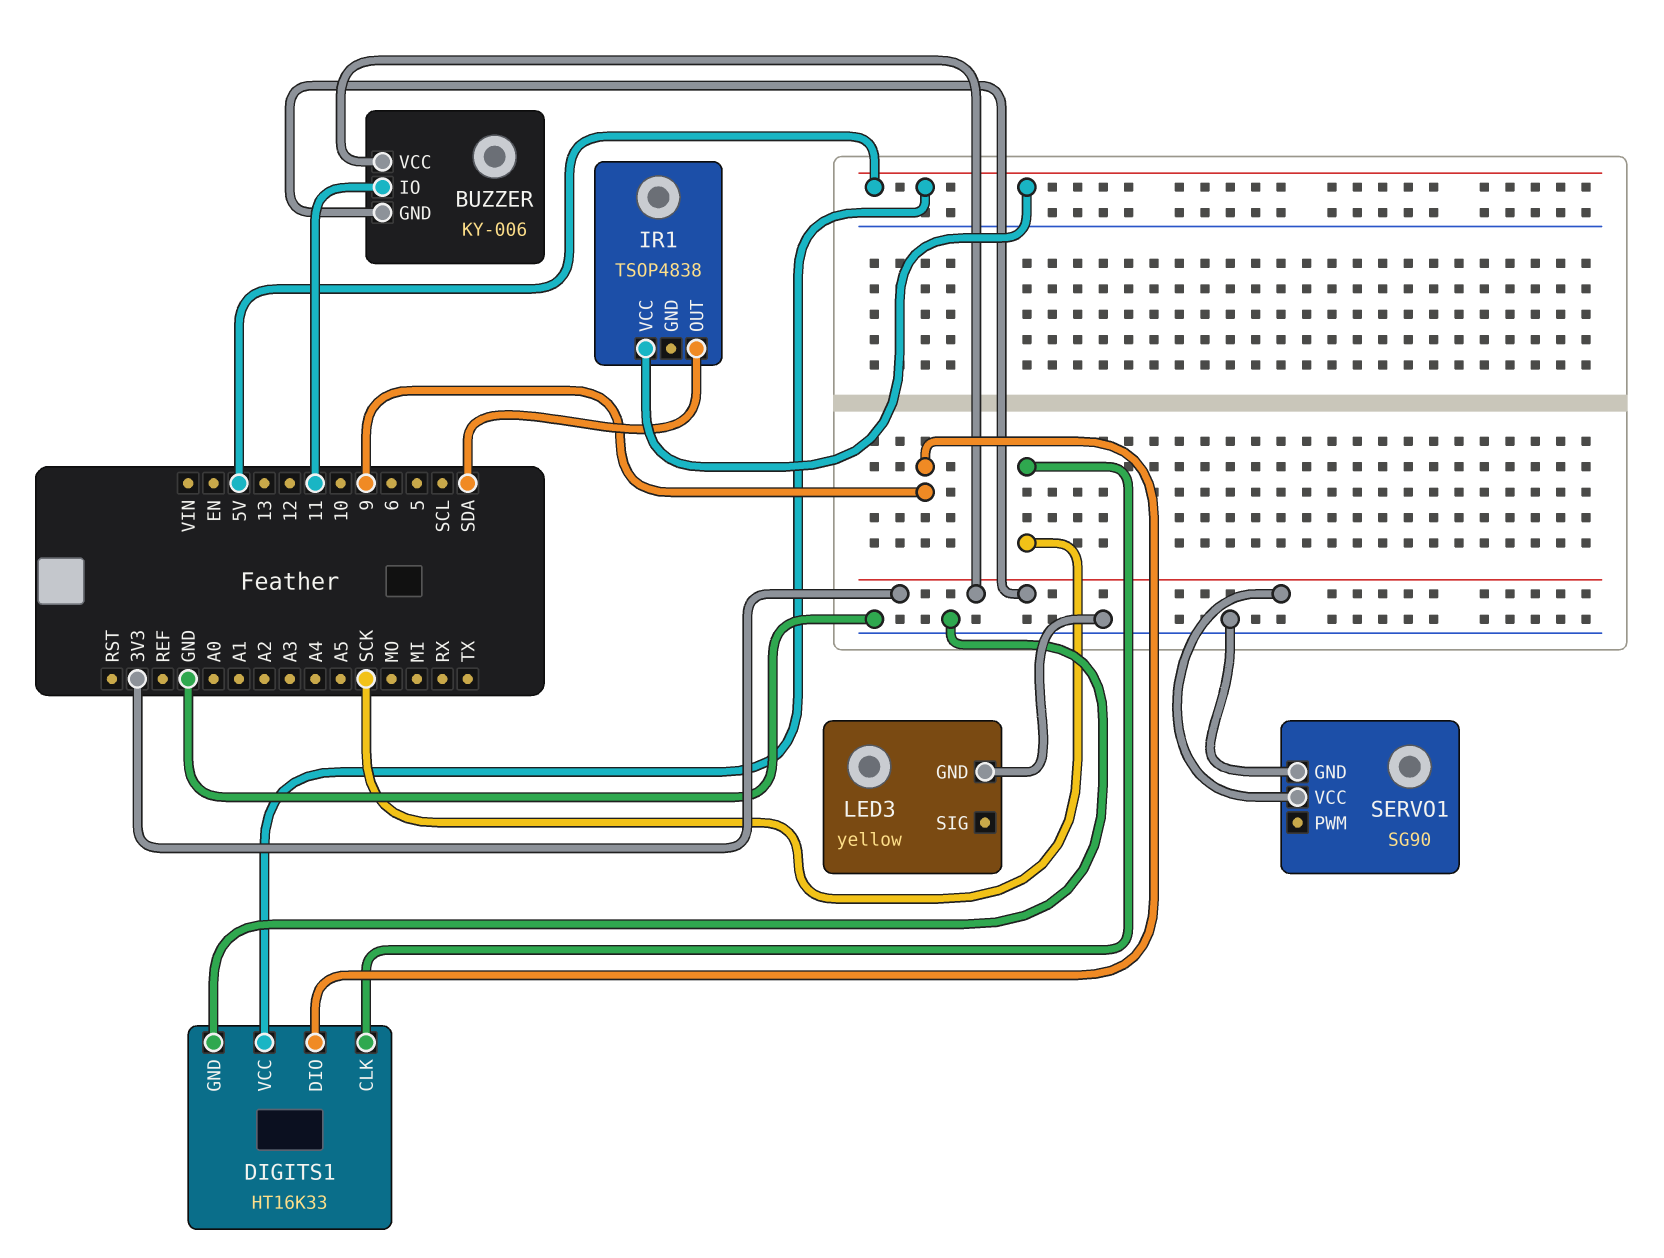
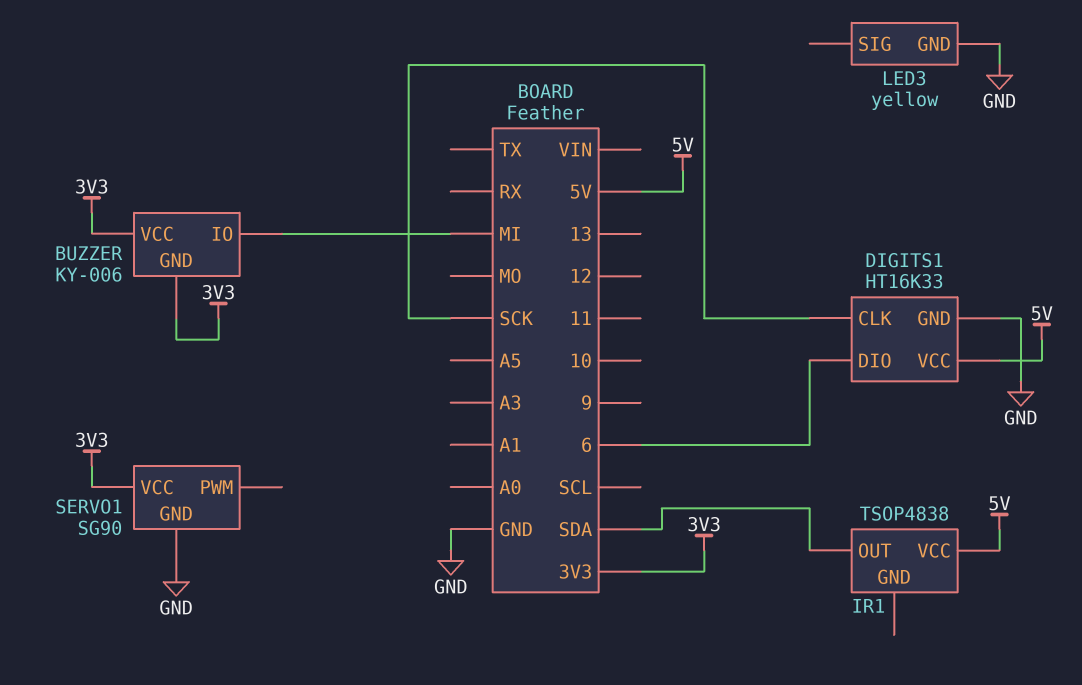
BUZZER pin IO: 11 -> MI
DIGITS1 pin DIO: 9 -> 6

